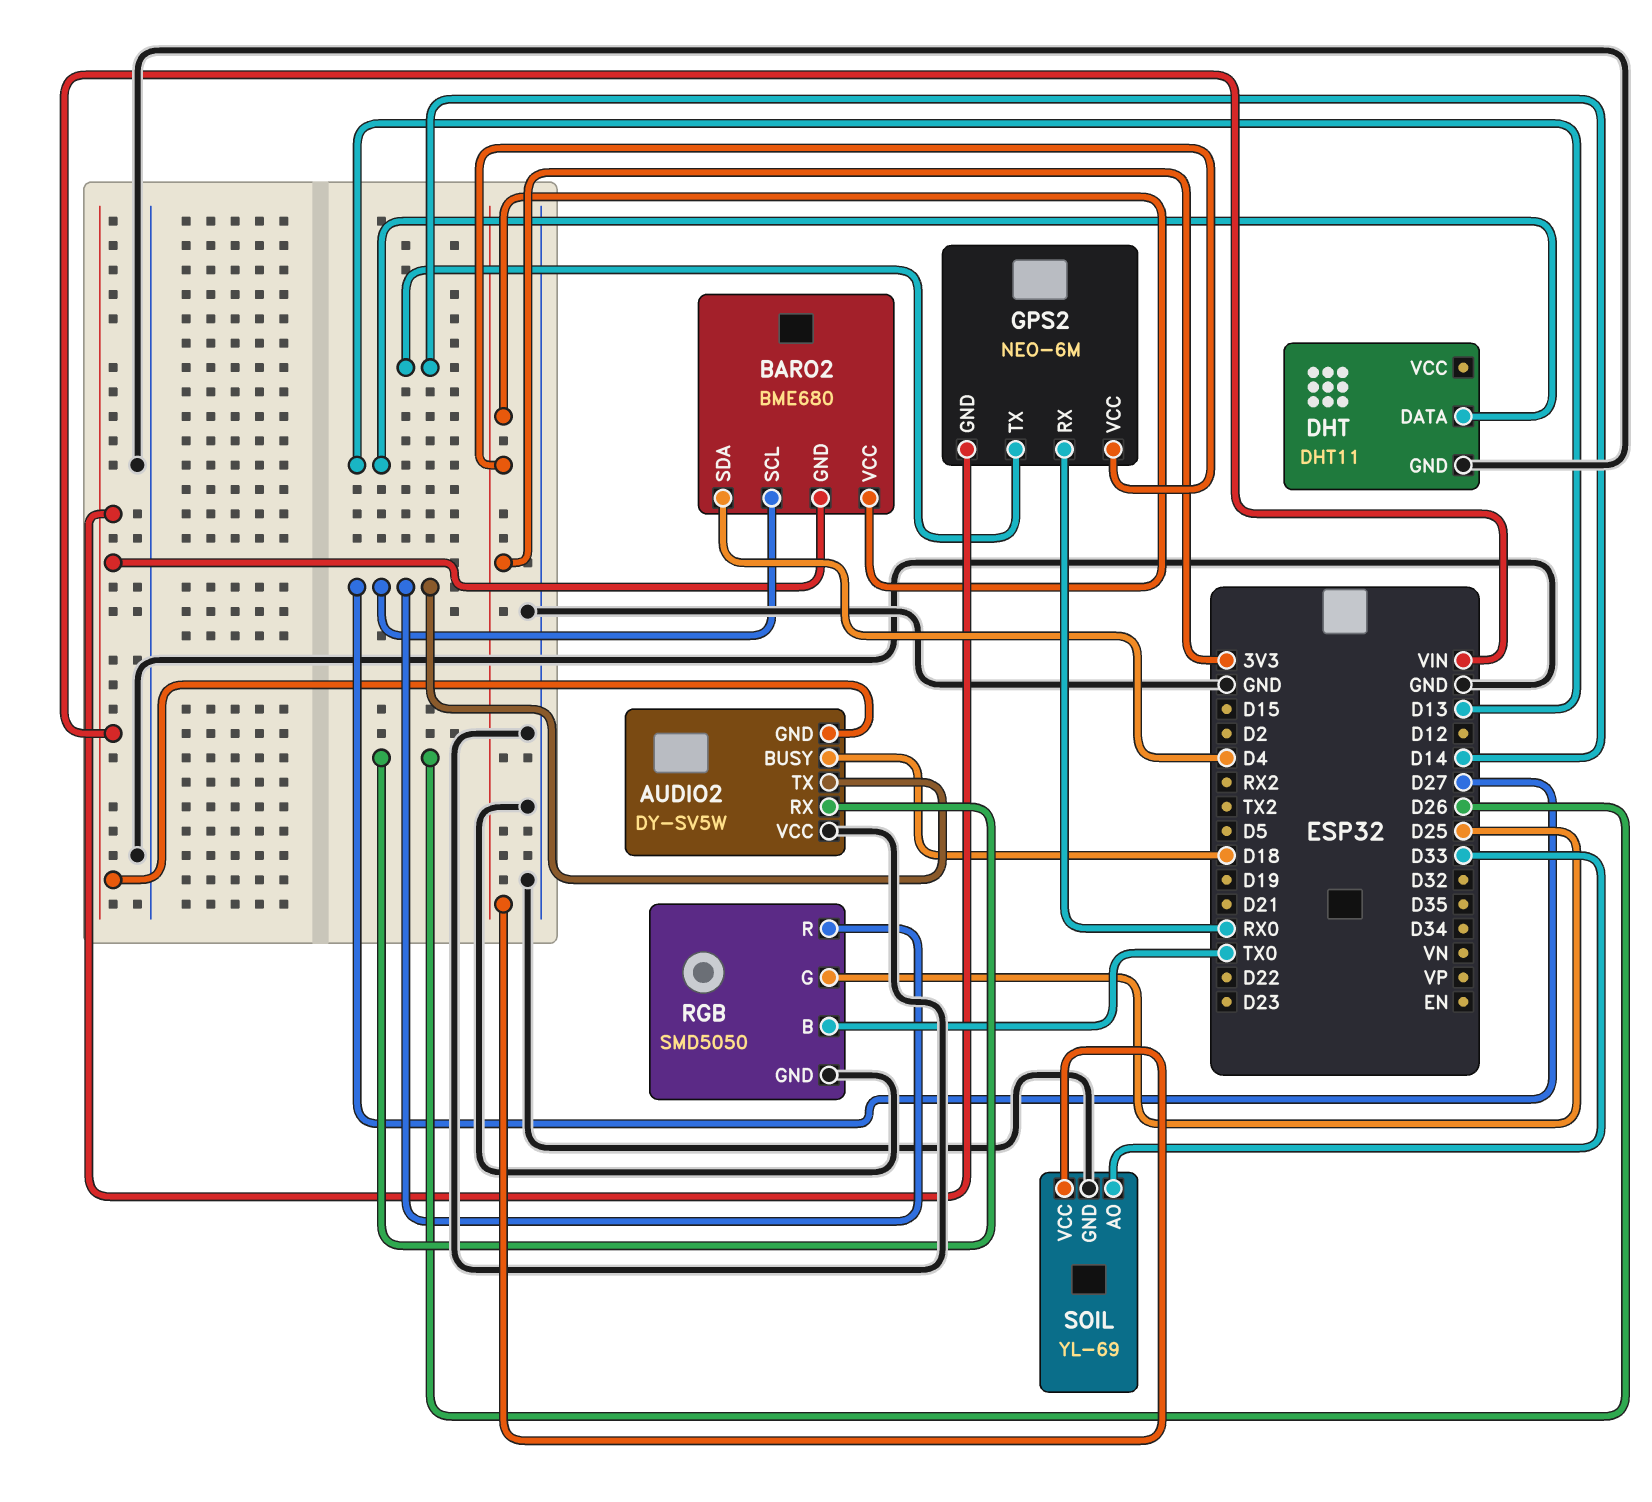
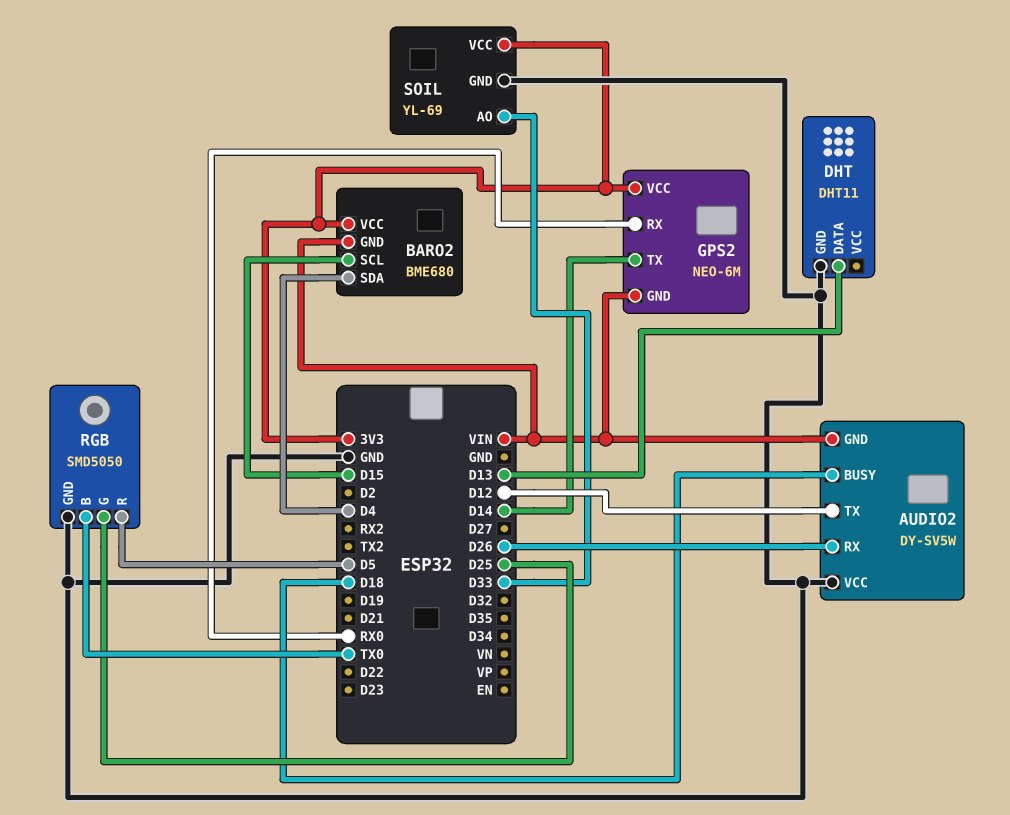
AUDIO2 pin TX: D27 -> D12
BARO2 pin SCL: D27 -> D15
RGB pin R: D27 -> D5

